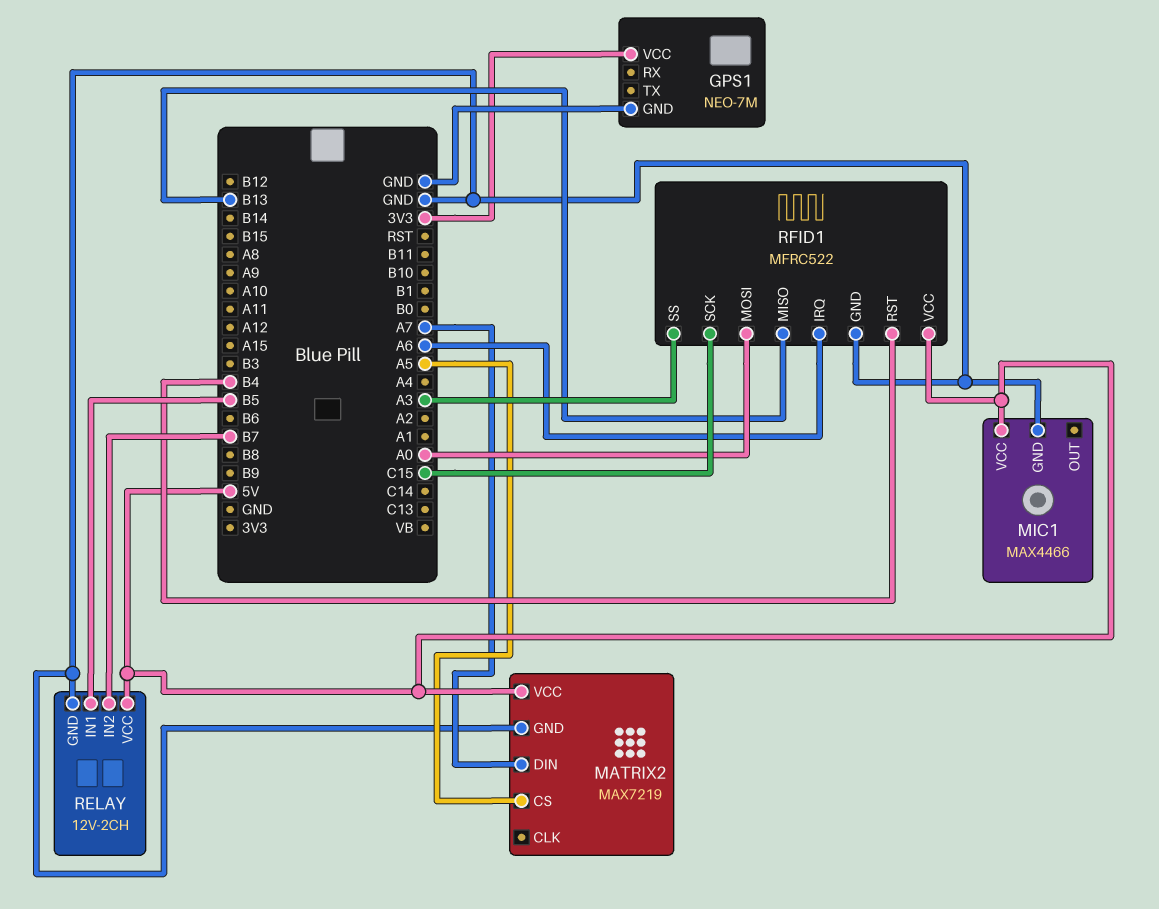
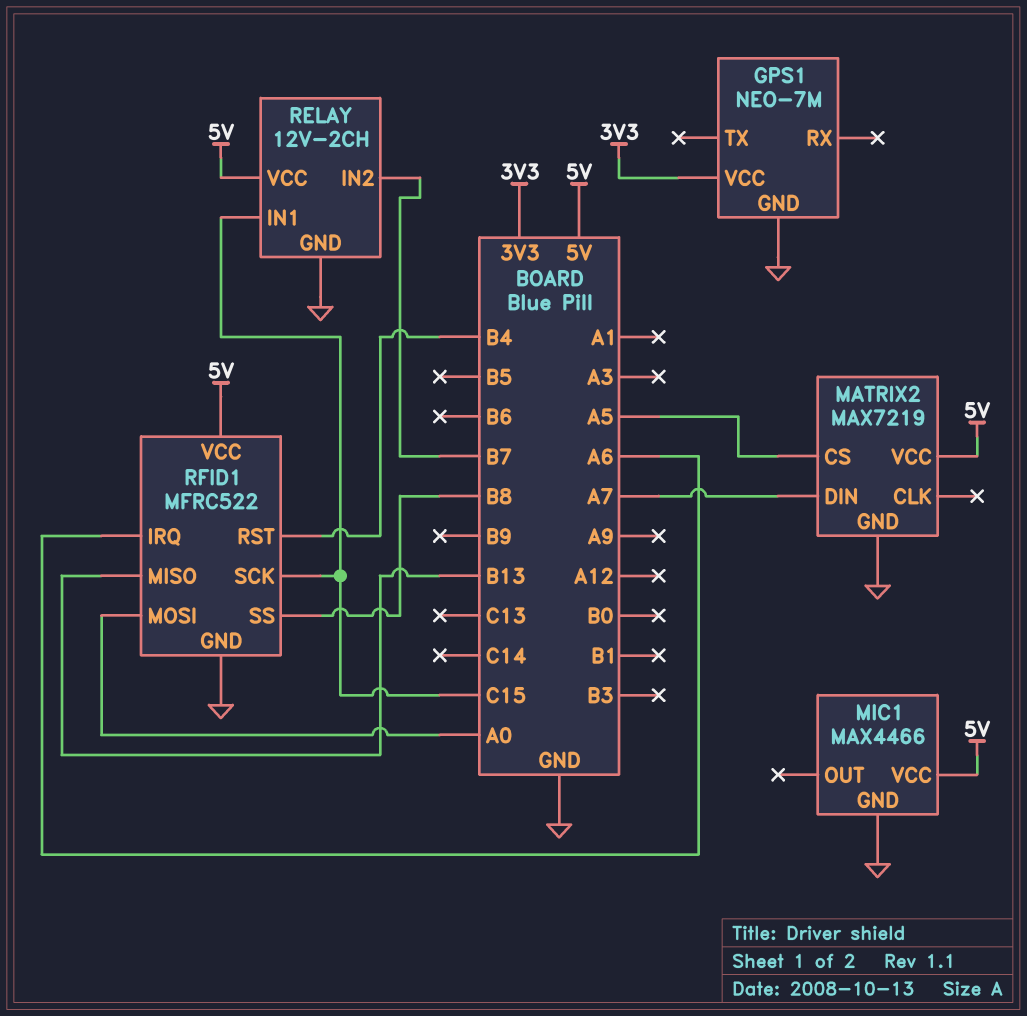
RELAY pin IN1: B5 -> C15
RFID1 pin SS: A3 -> B8

